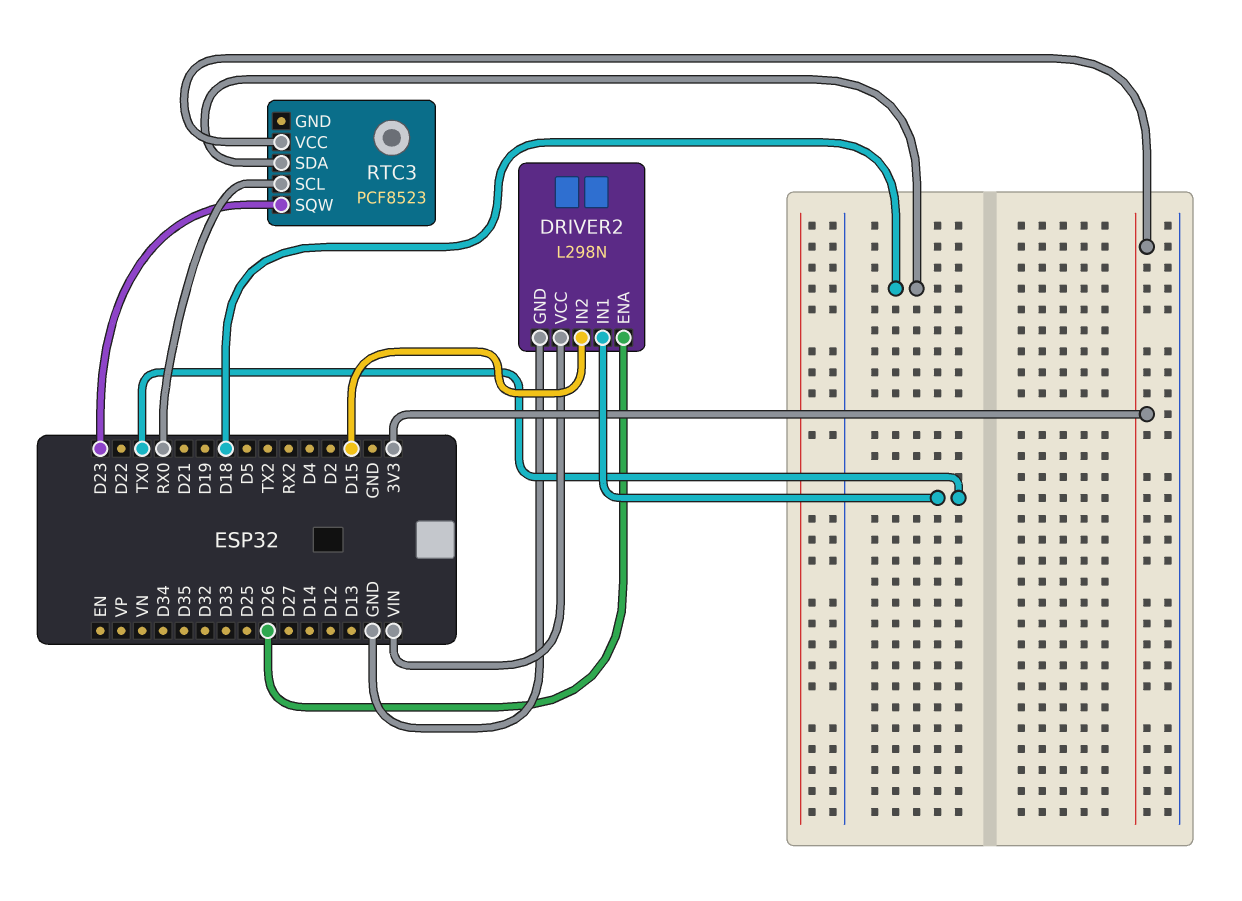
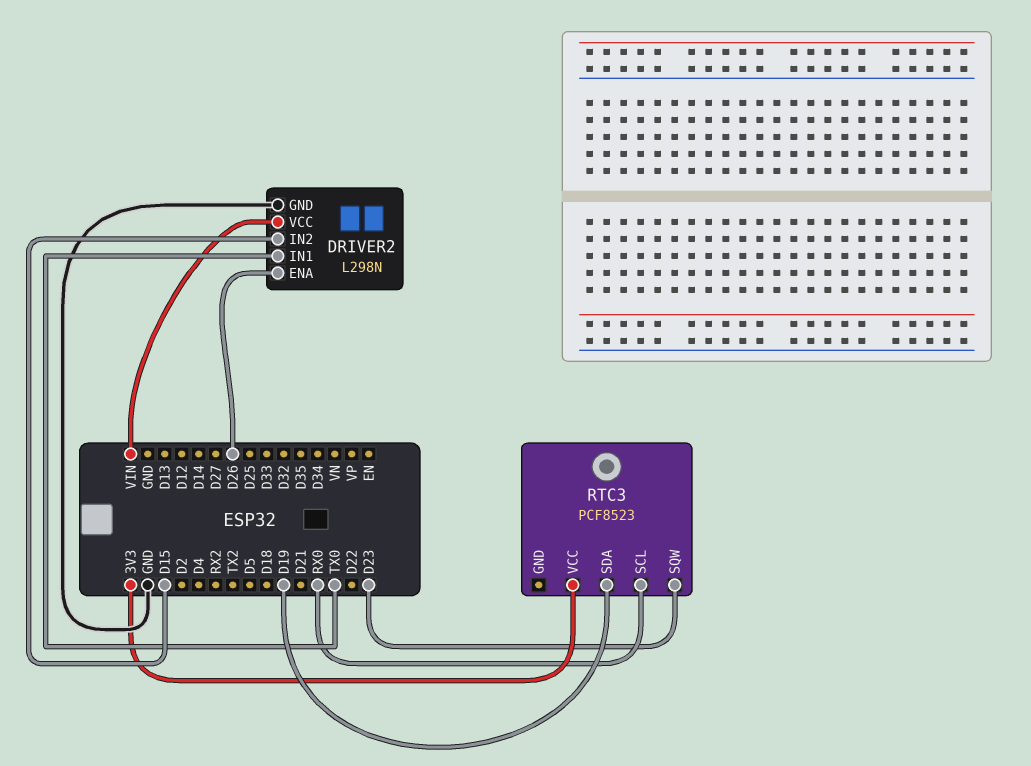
RTC3 pin SDA: D18 -> D19

